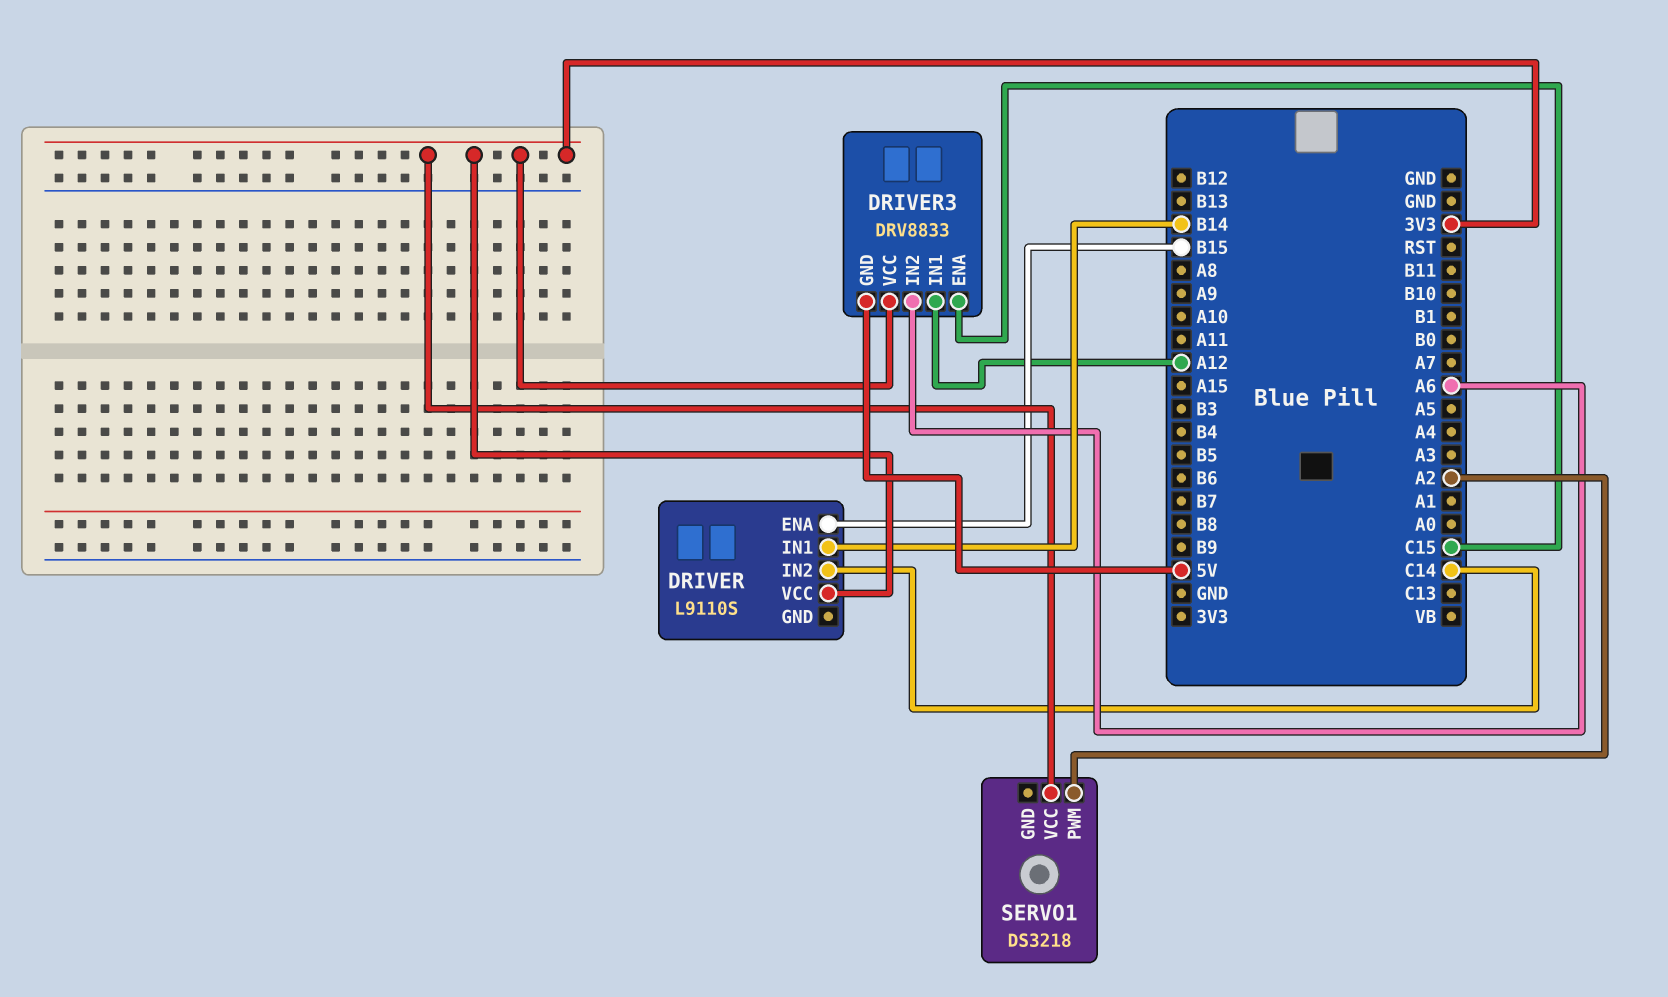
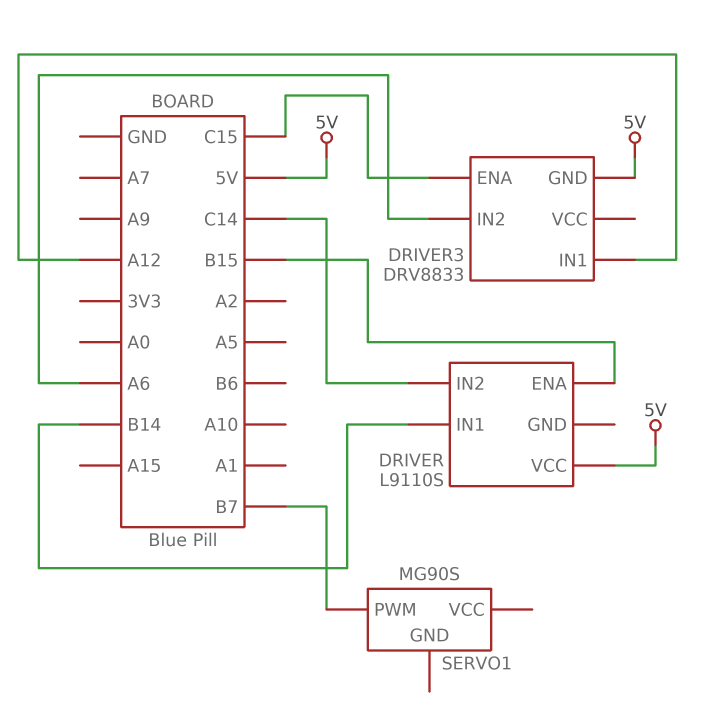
DRIVER pin VCC: 3V3 -> 5V
DRIVER3 pin VCC: 3V3 -> none
SERVO1: DS3218 -> MG90S
SERVO1 pin PWM: A2 -> B7
SERVO1 pin VCC: 3V3 -> none

